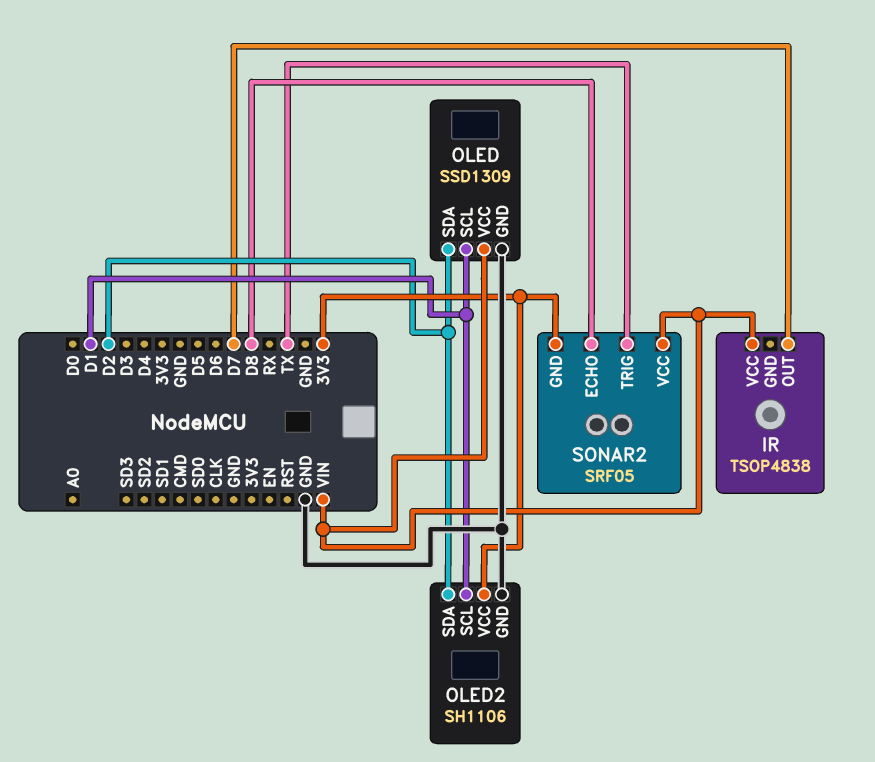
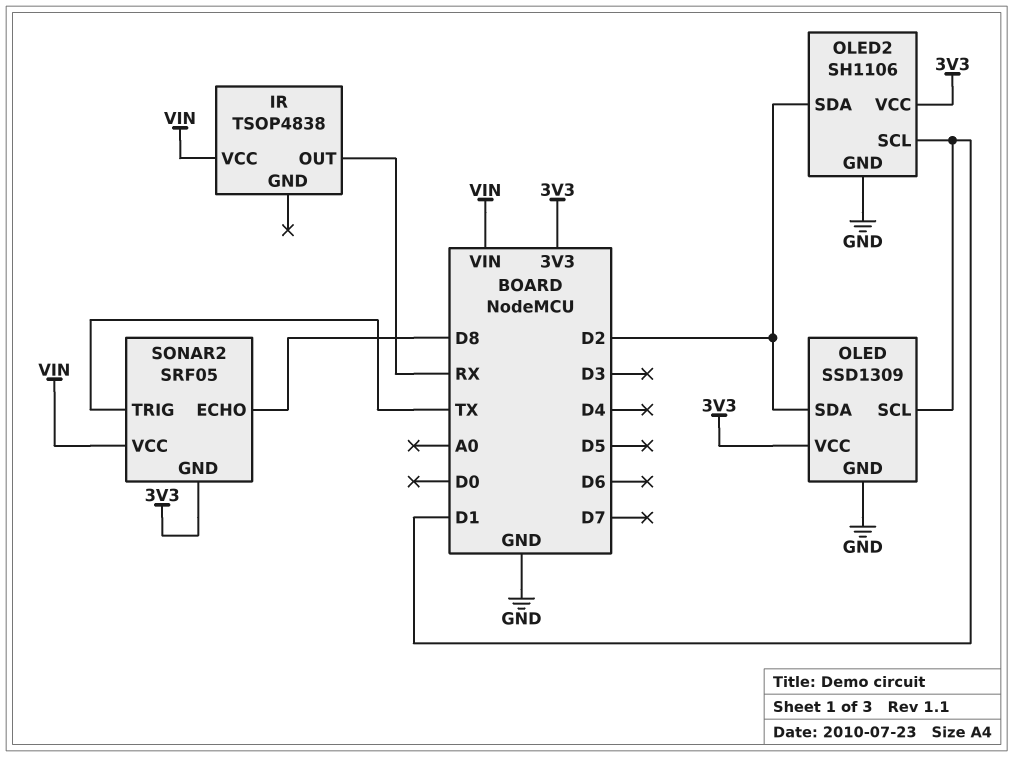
IR pin OUT: D7 -> RX
OLED pin VCC: VIN -> 3V3

